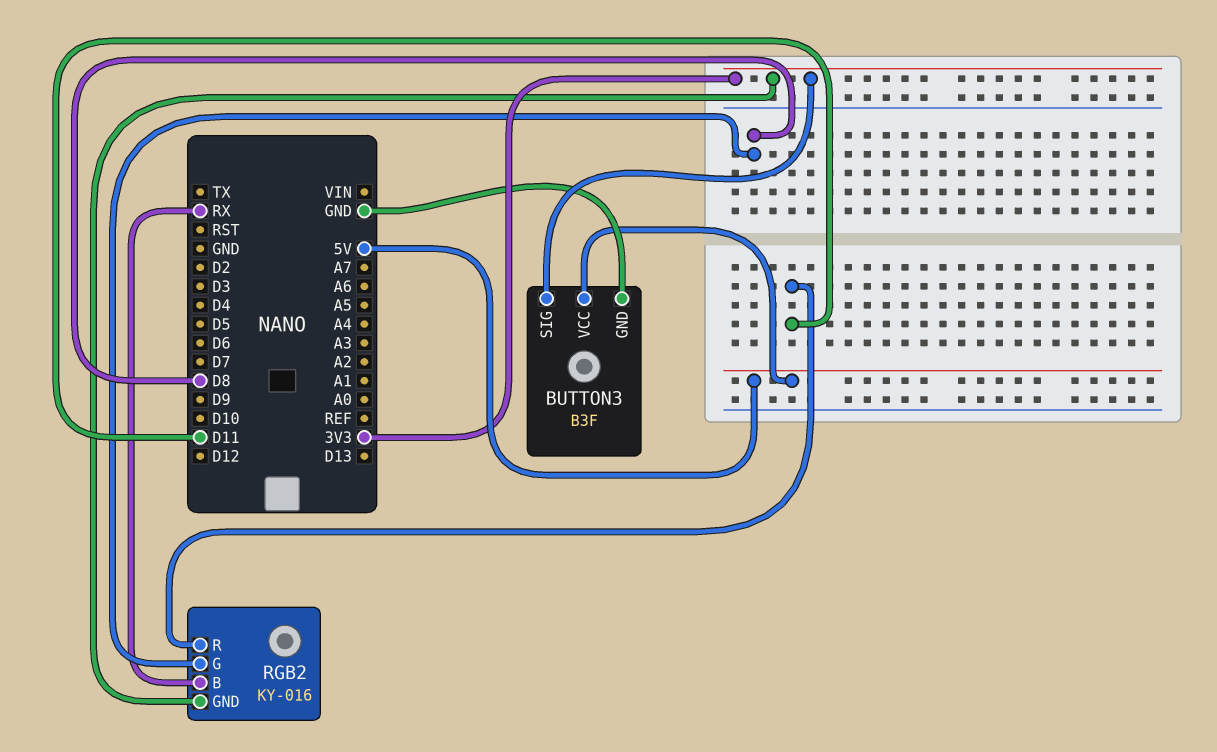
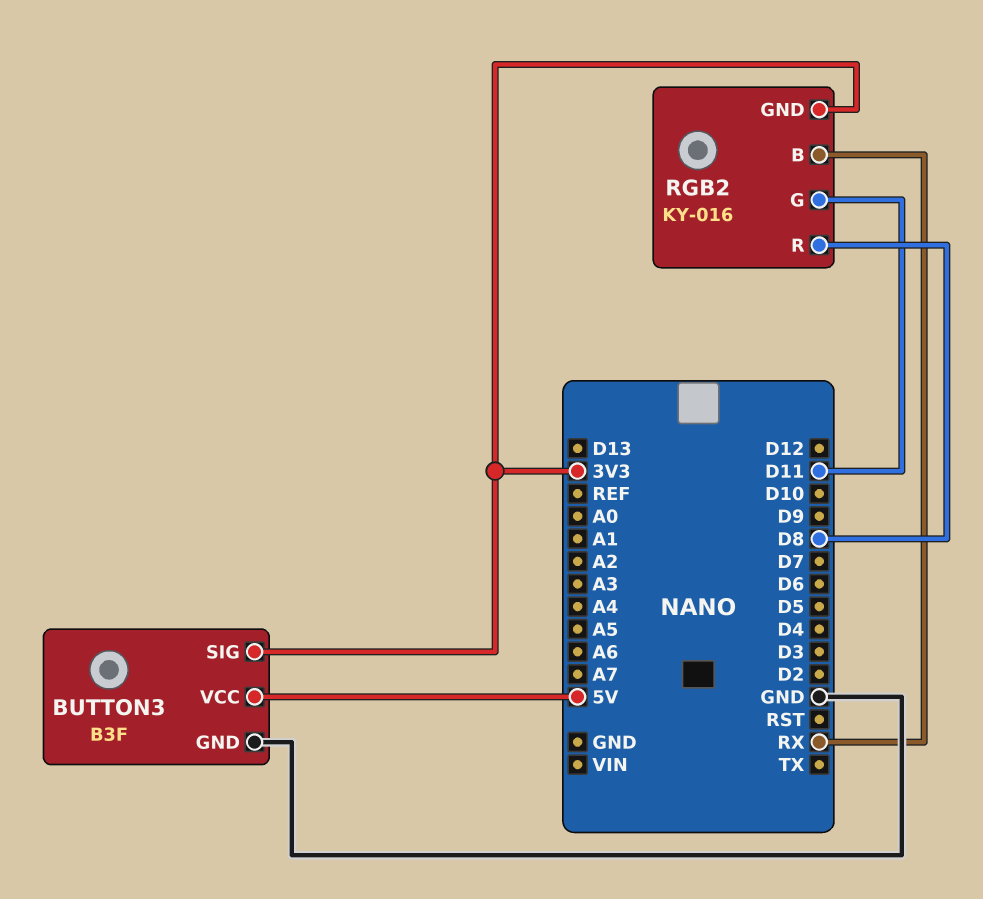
RGB2 pin G: D8 -> D11
RGB2 pin R: D11 -> D8

